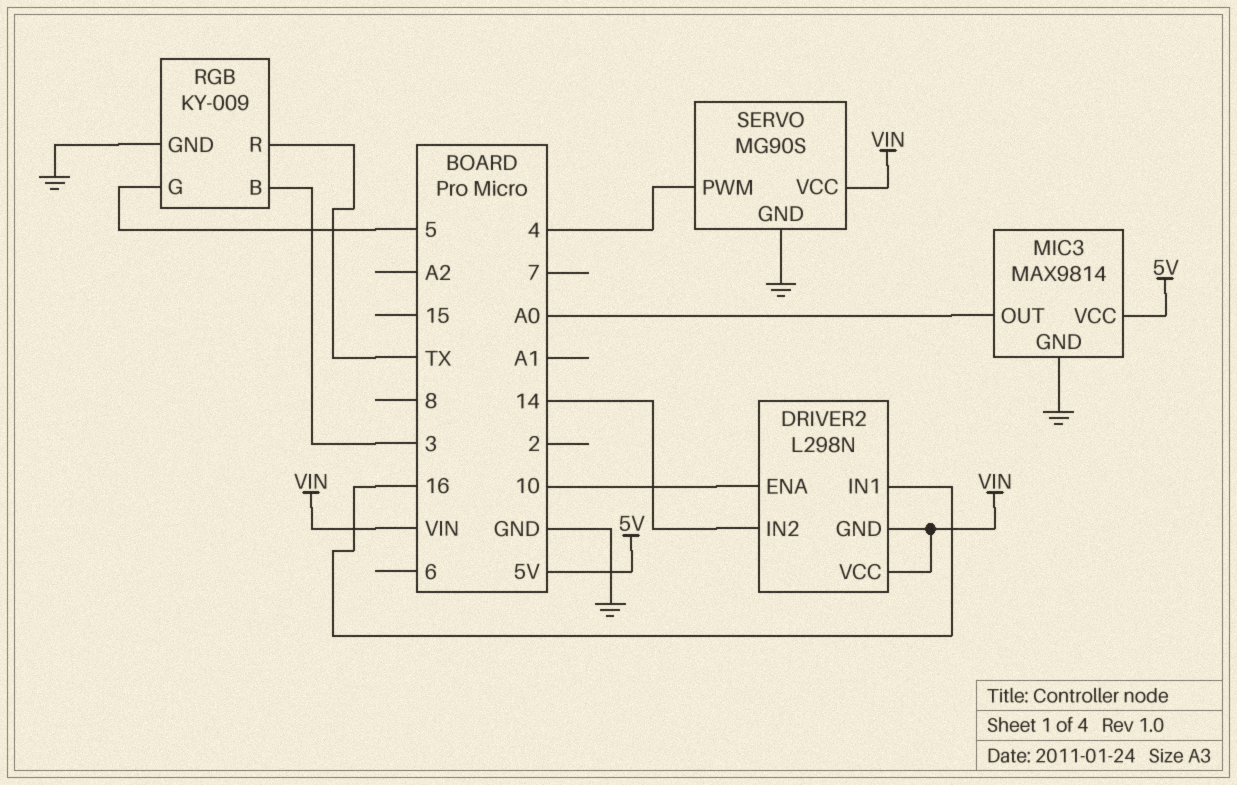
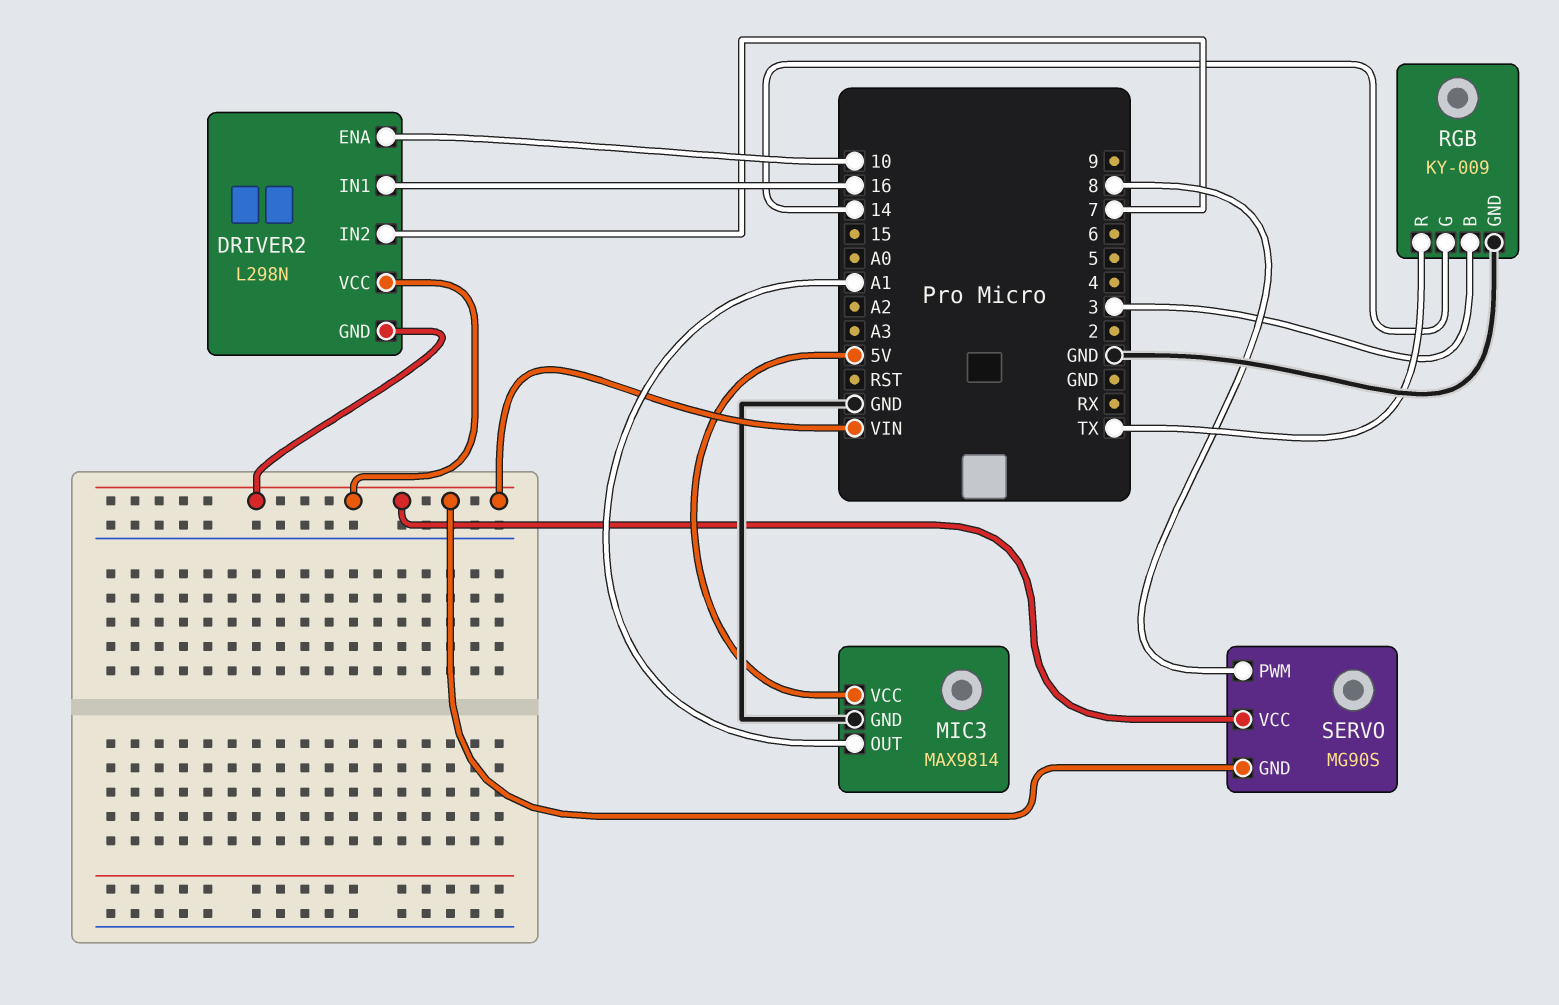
DRIVER2 pin IN2: 14 -> 7
MIC3 pin OUT: A0 -> A1
RGB pin G: 5 -> 14
SERVO pin GND: GND -> VIN
SERVO pin PWM: 4 -> 8

